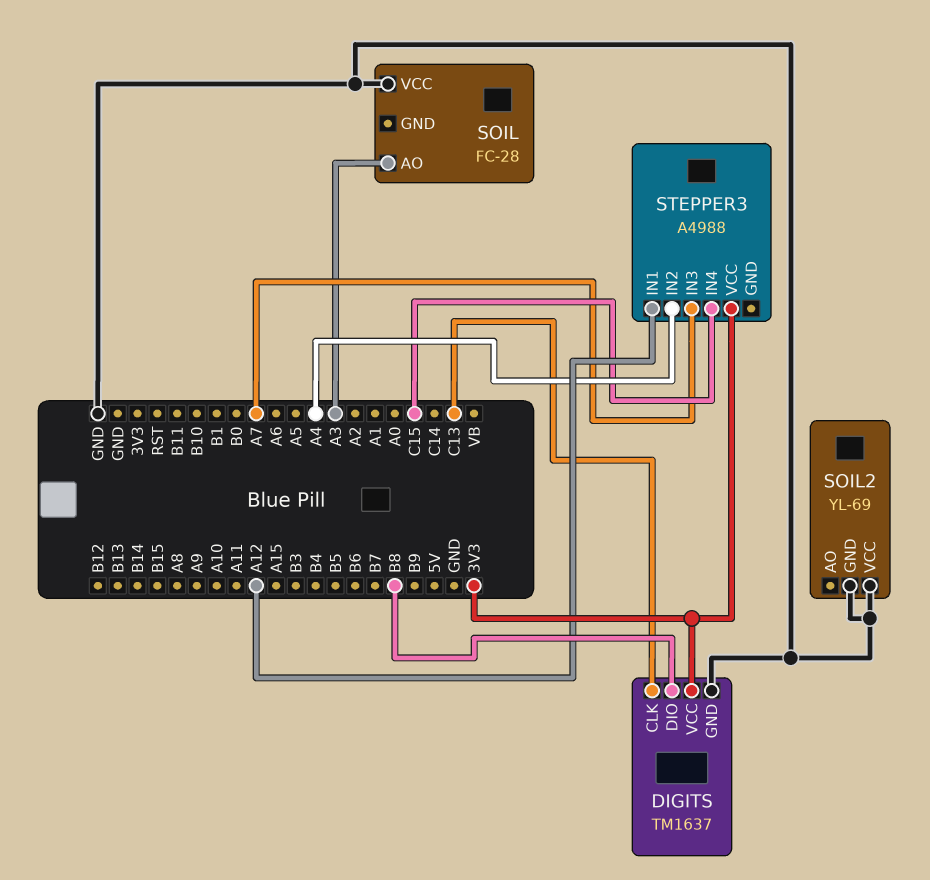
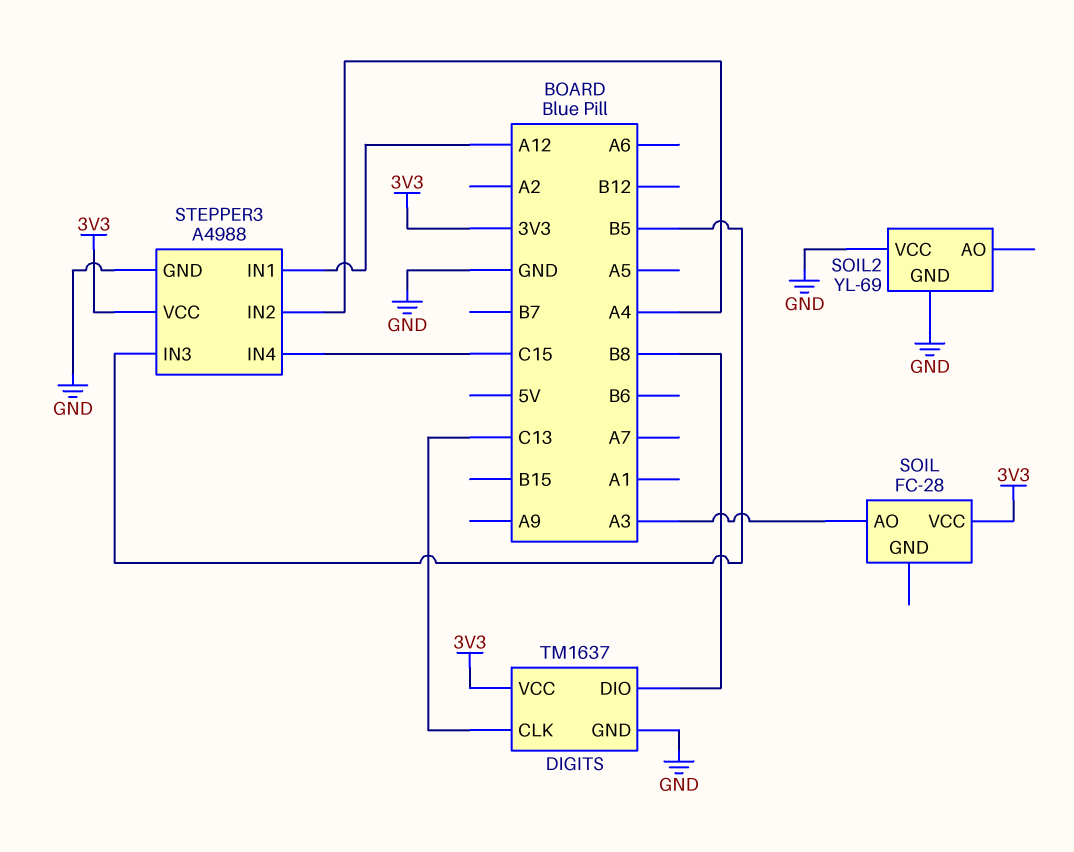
SOIL pin VCC: GND -> 3V3
STEPPER3 pin GND: none -> GND
STEPPER3 pin IN3: A7 -> B5

